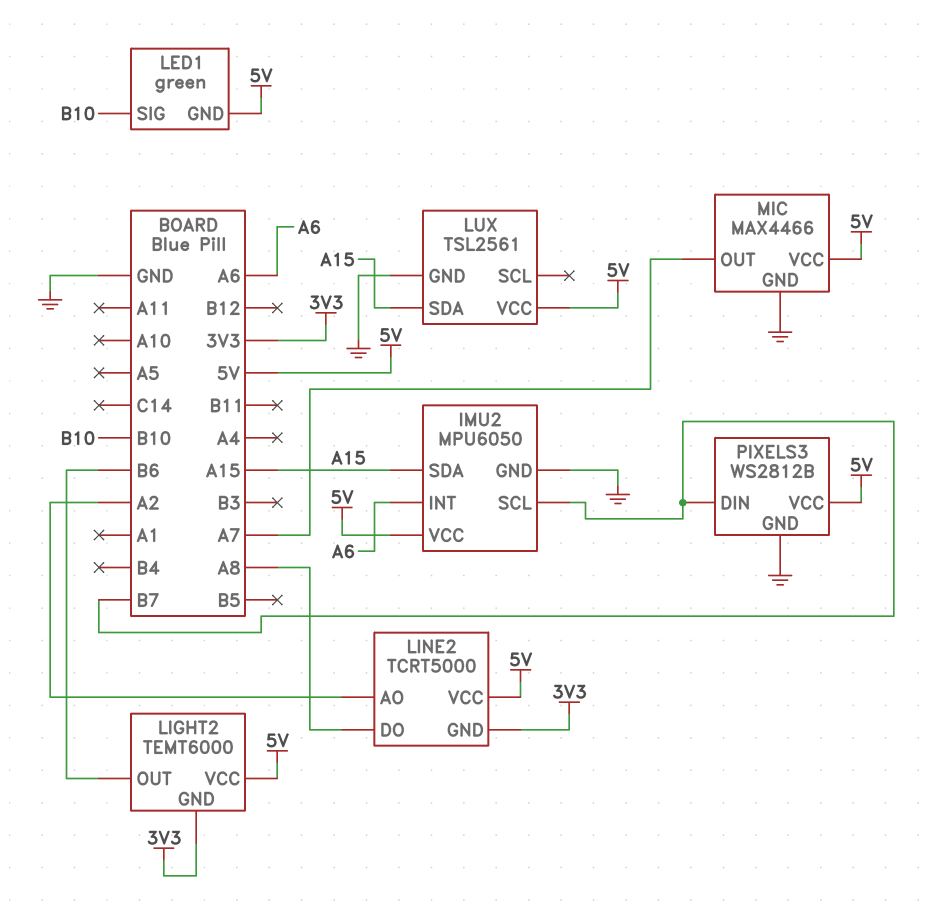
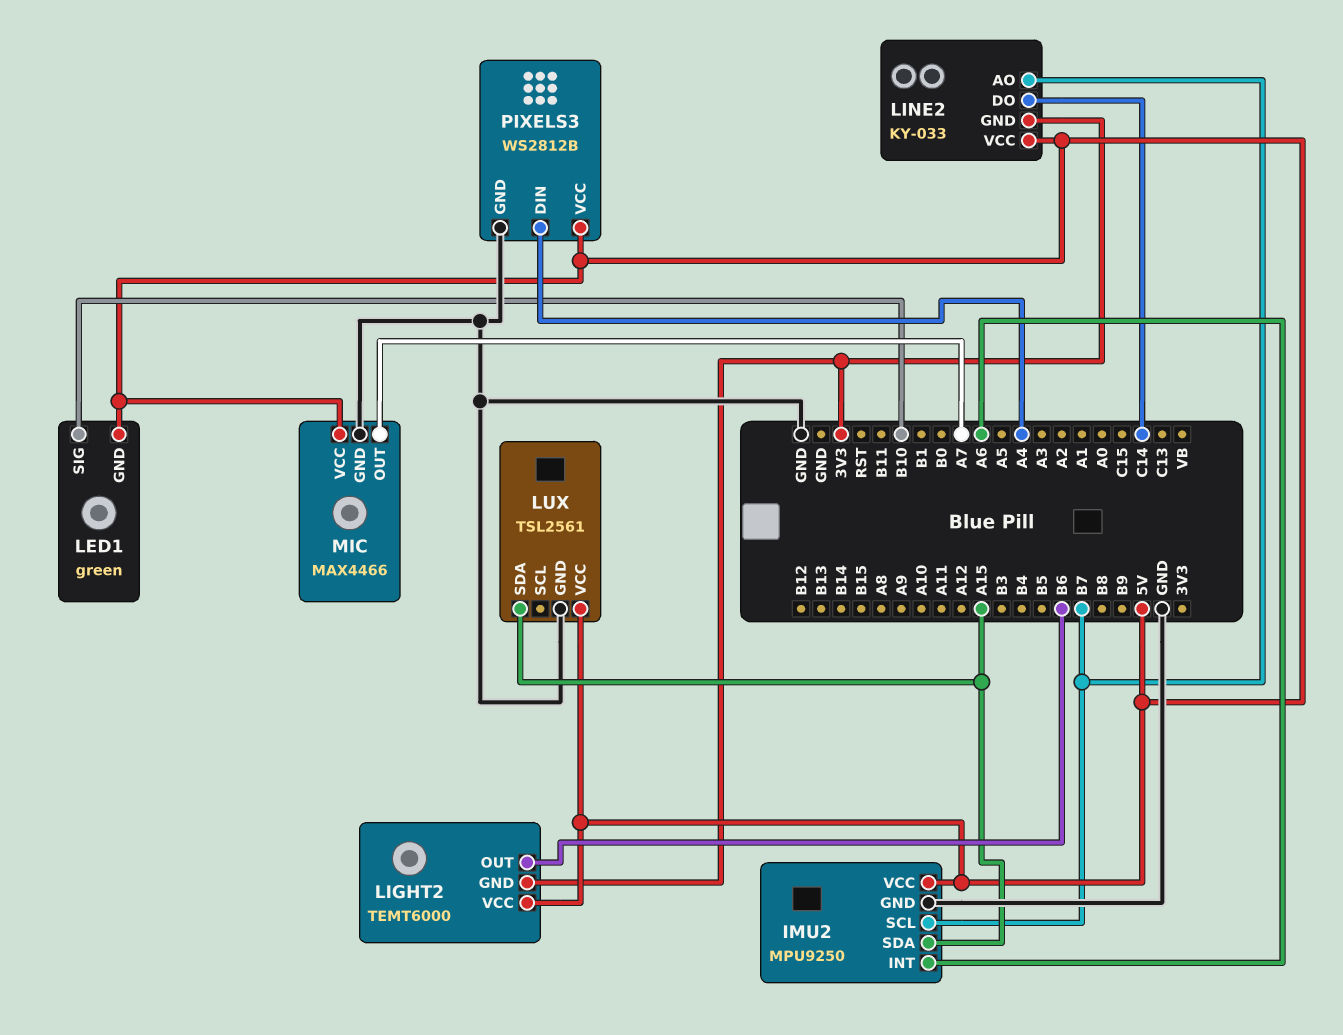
IMU2: MPU6050 -> MPU9250
LINE2: TCRT5000 -> KY-033
LINE2 pin AO: A2 -> B7
LINE2 pin DO: A8 -> C14
PIXELS3 pin DIN: B7 -> A4

